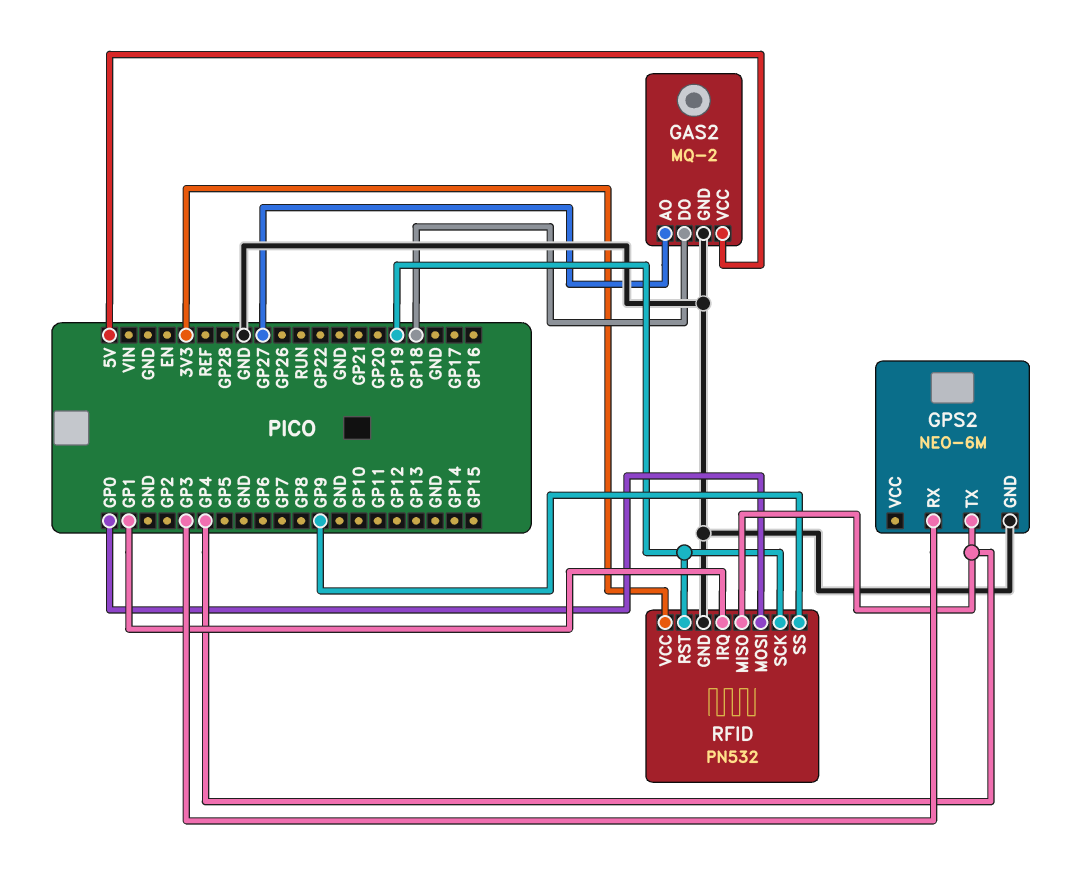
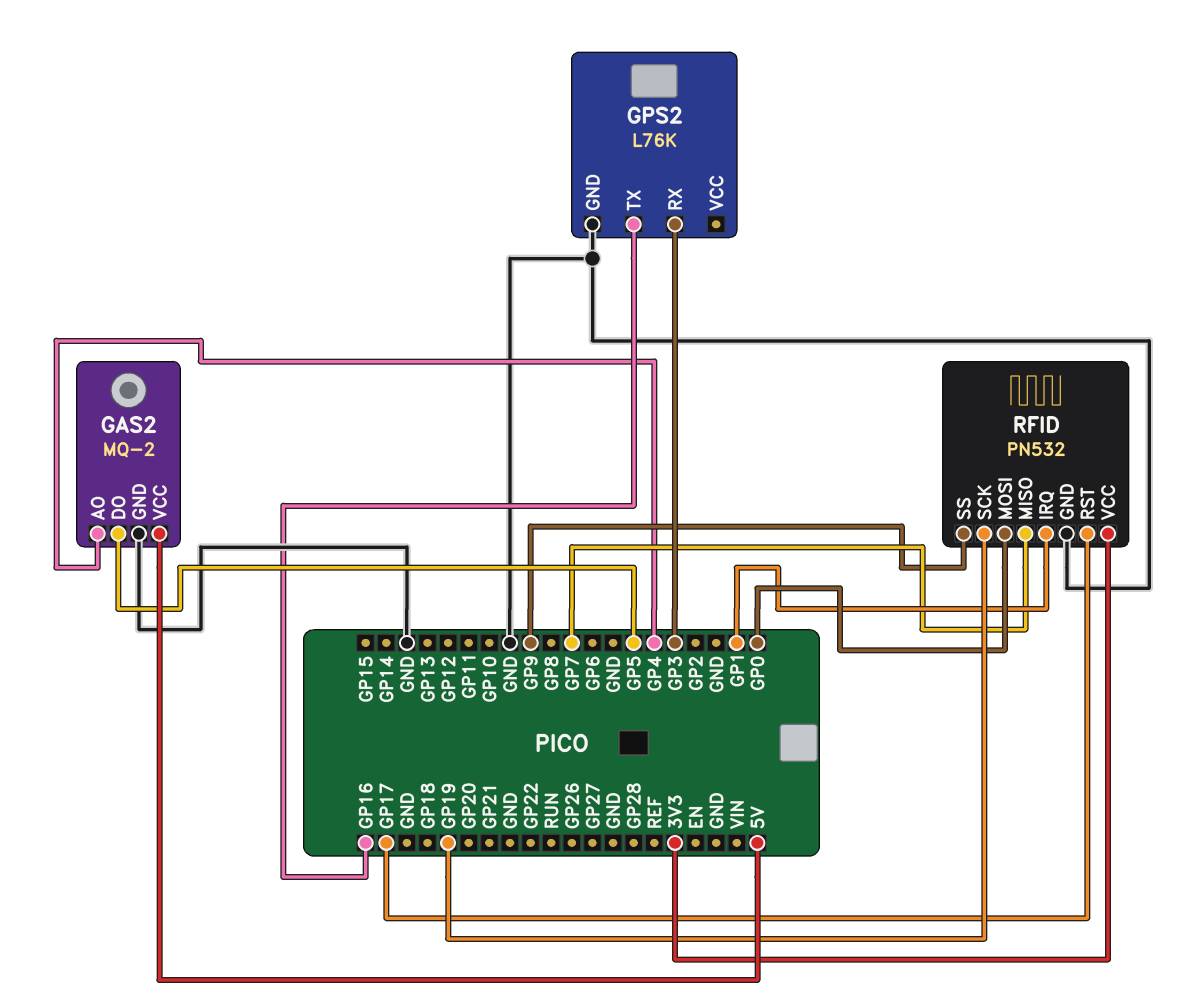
GAS2 pin AO: GP27 -> GP4
GAS2 pin DO: GP18 -> GP5
GPS2: NEO-6M -> L76K
GPS2 pin TX: GP4 -> GP16
RFID pin MISO: GP4 -> GP7
RFID pin RST: GP19 -> GP17

